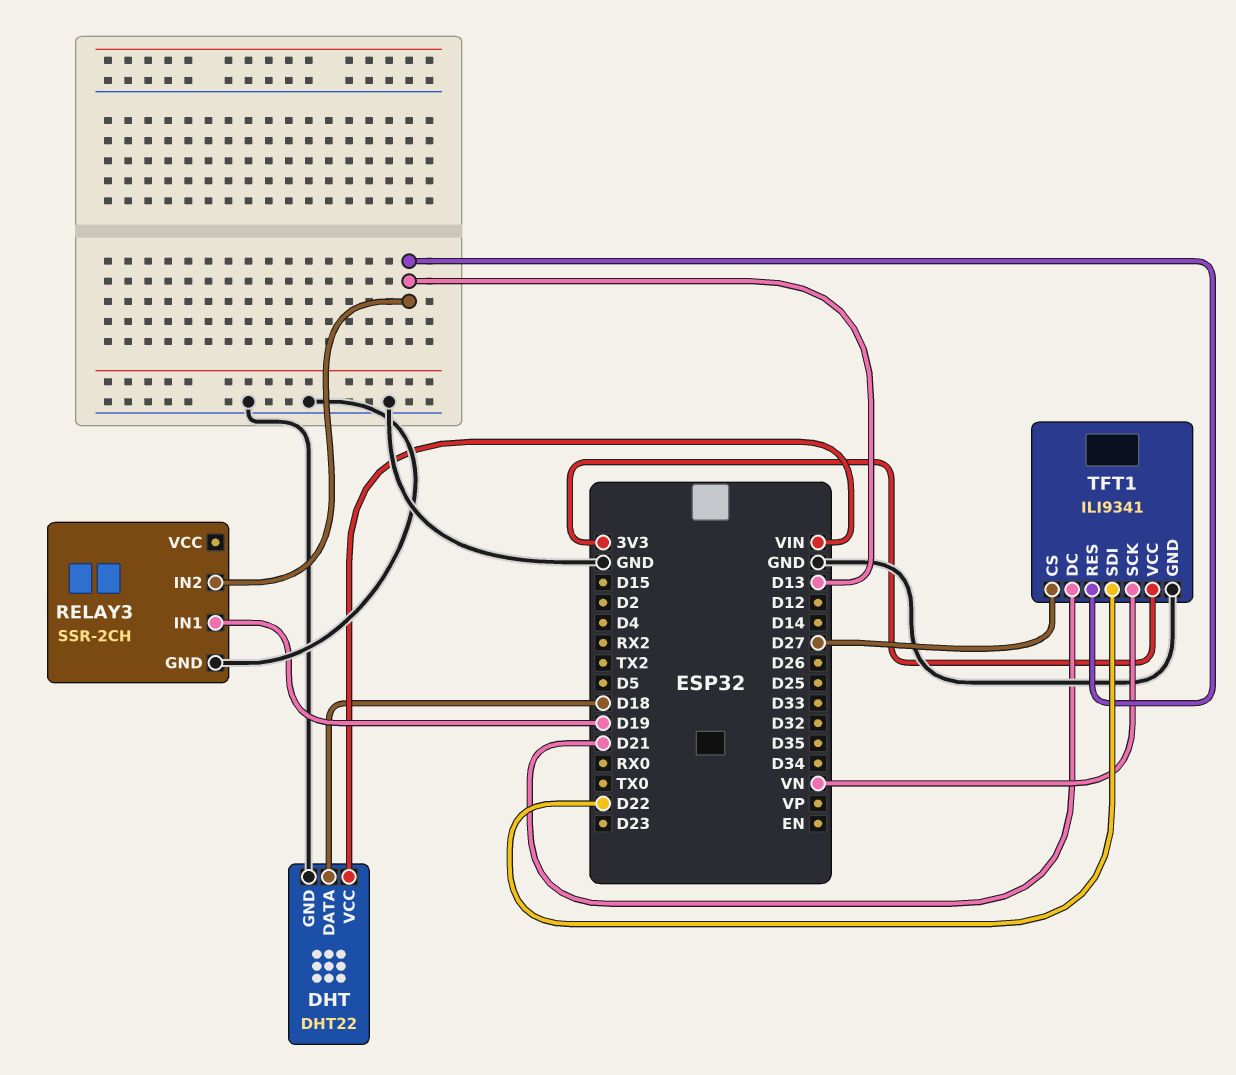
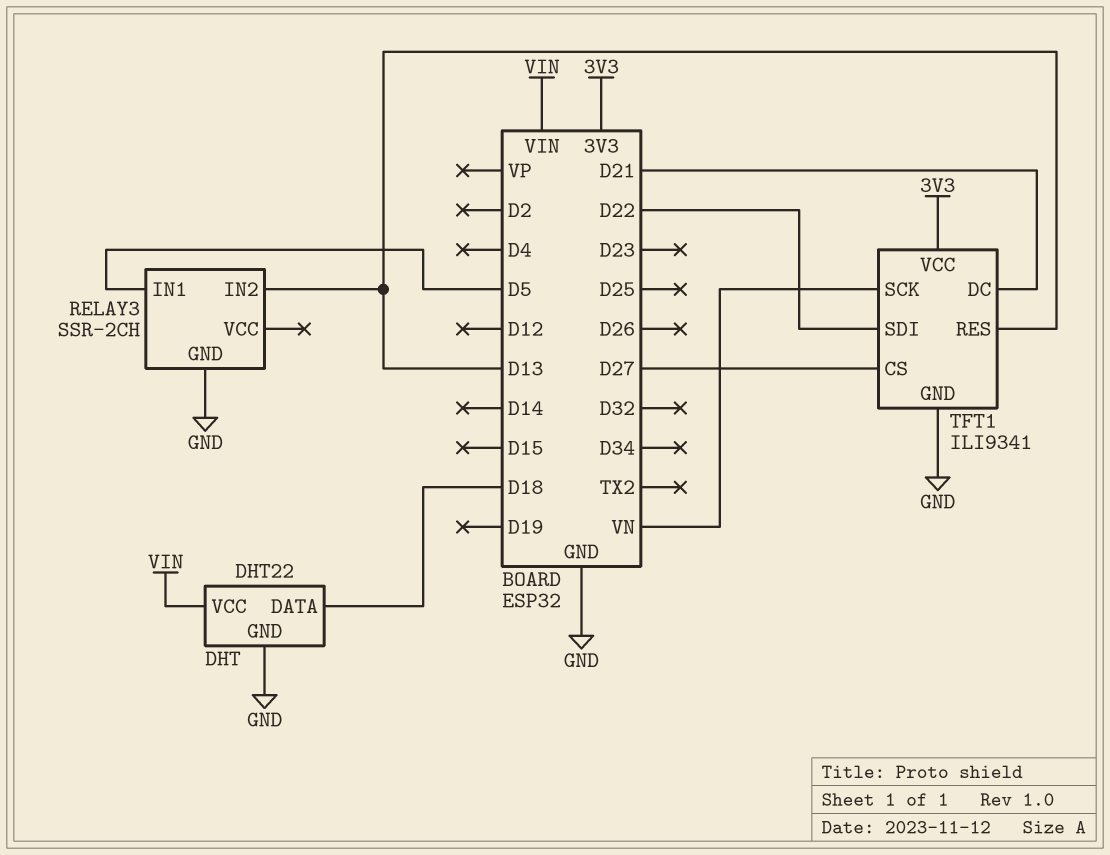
RELAY3 pin IN1: D19 -> D5

